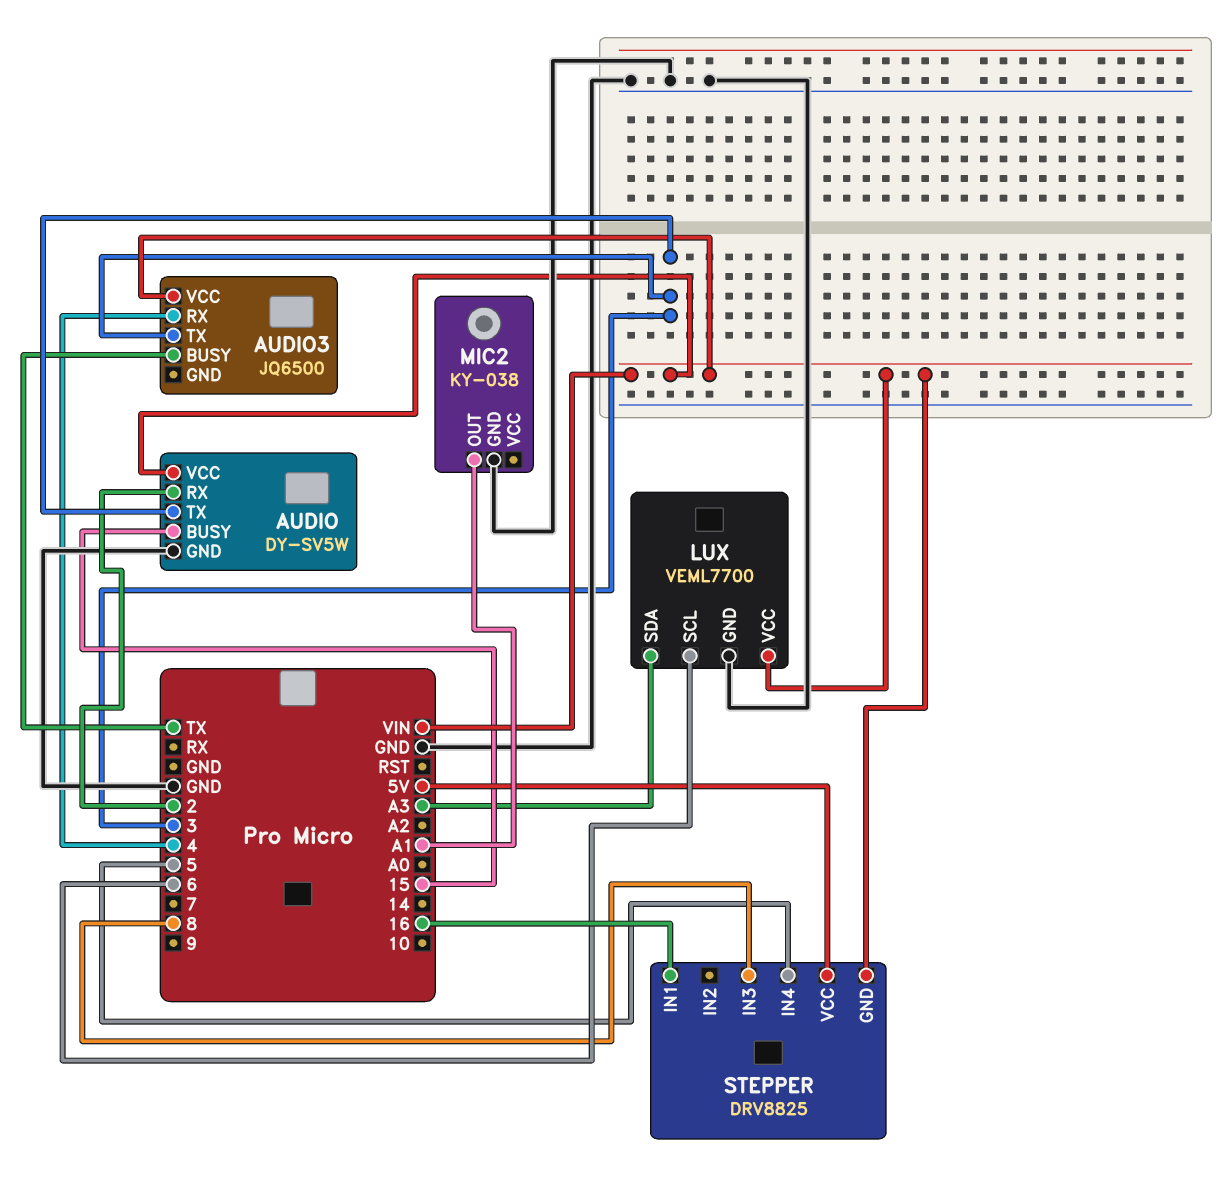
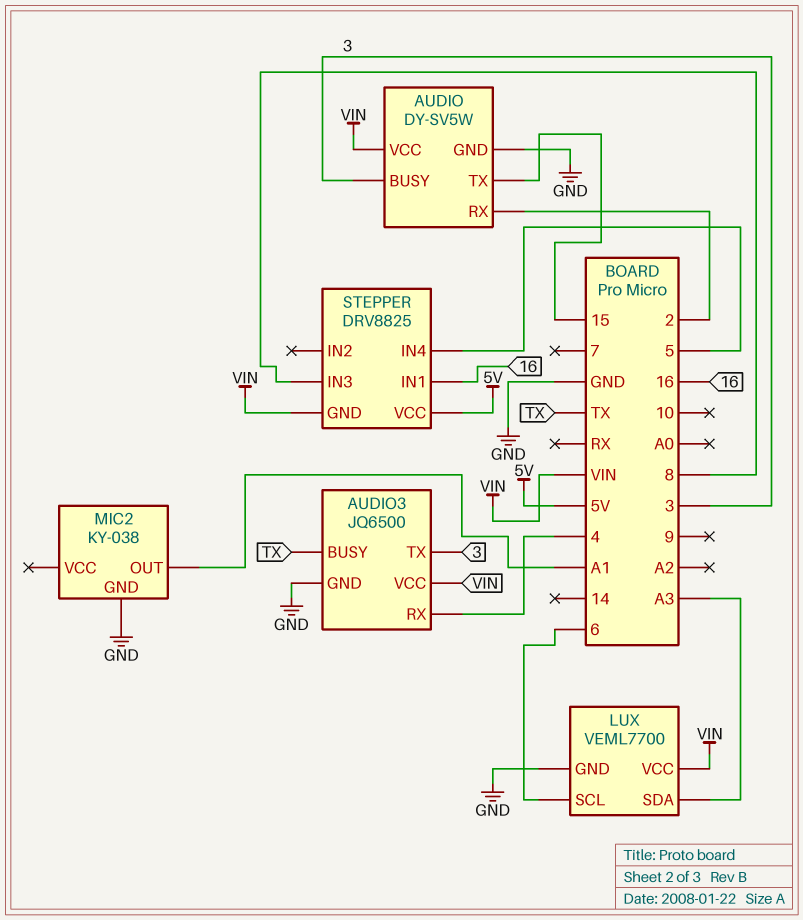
AUDIO pin BUSY: 15 -> 3
AUDIO pin TX: 3 -> 15
AUDIO3 pin GND: none -> GND

